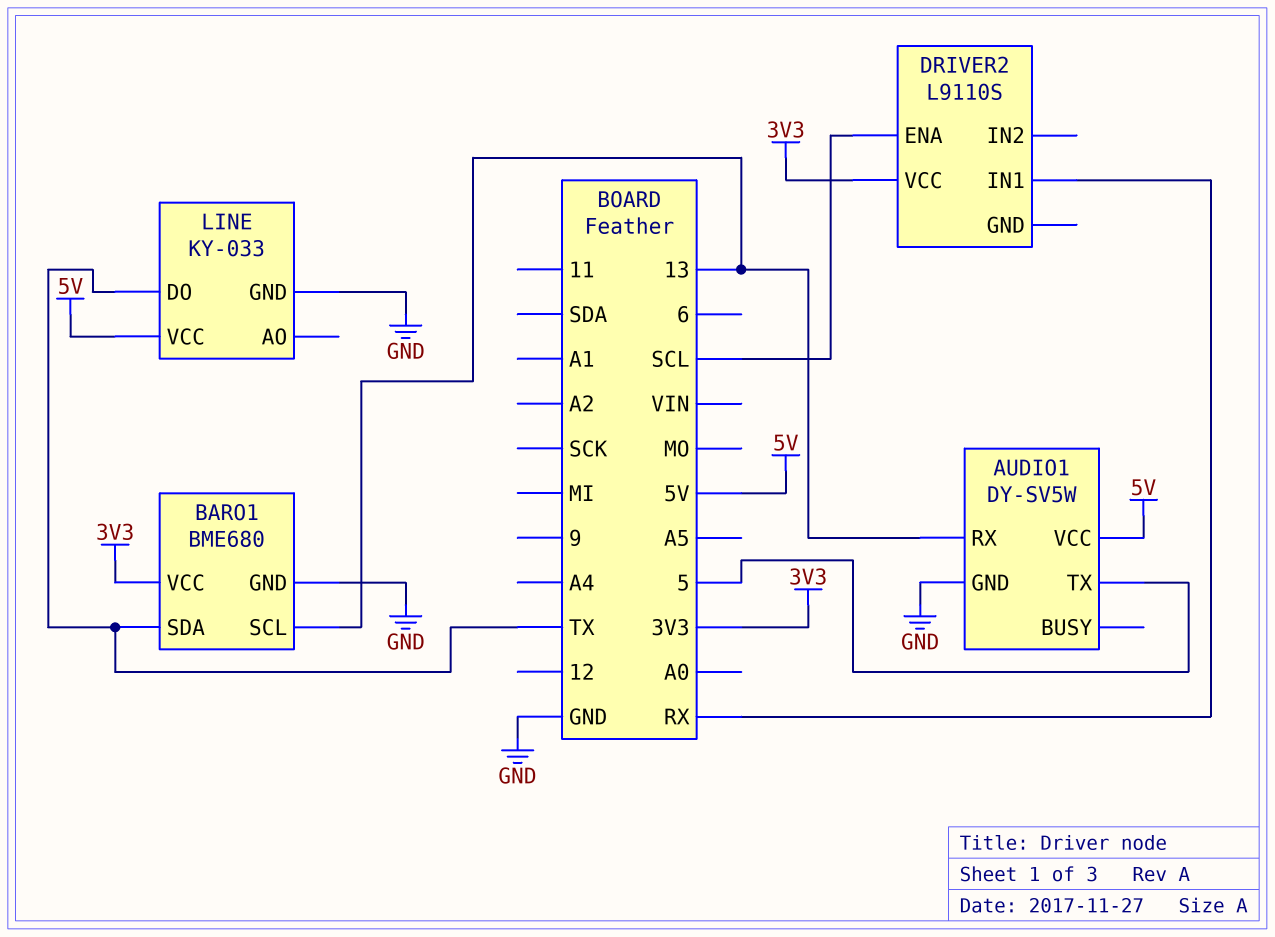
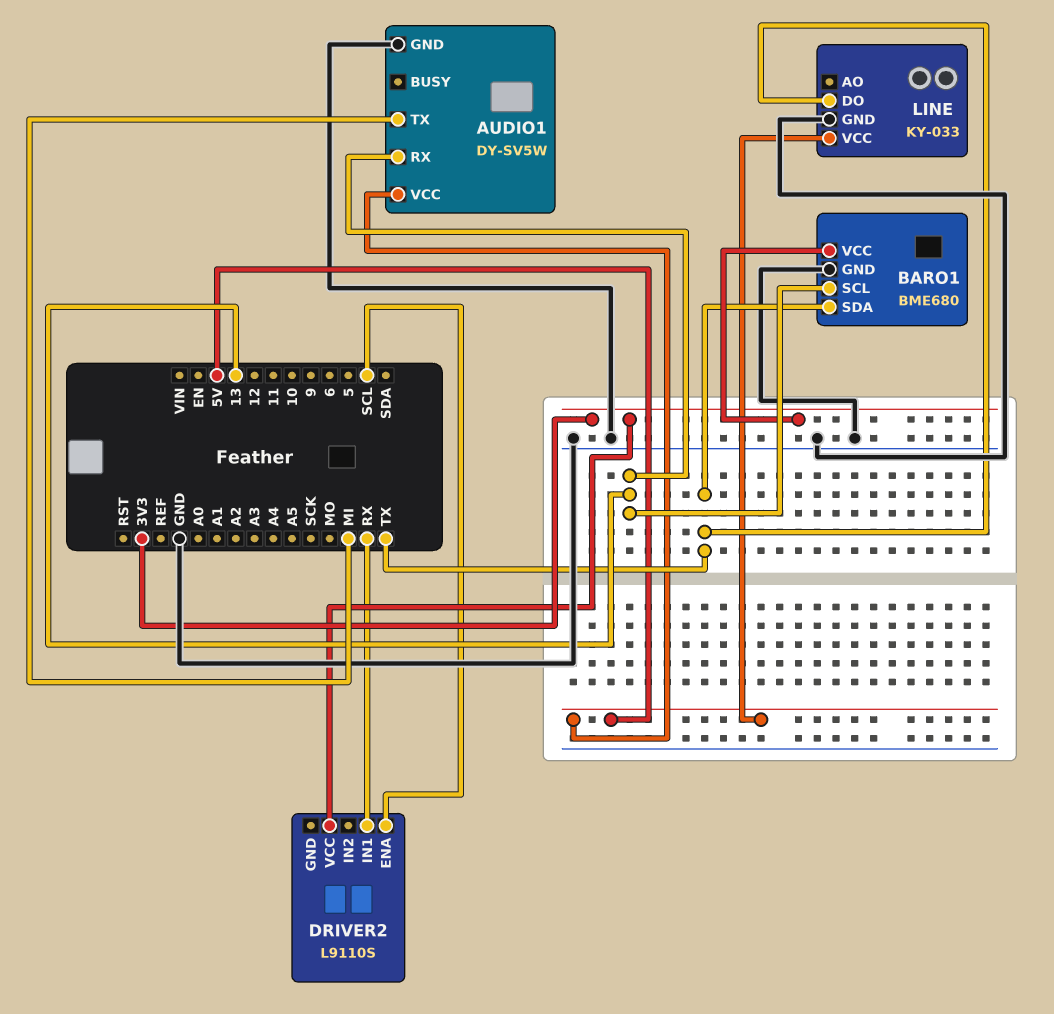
AUDIO1 pin TX: 5 -> MI

